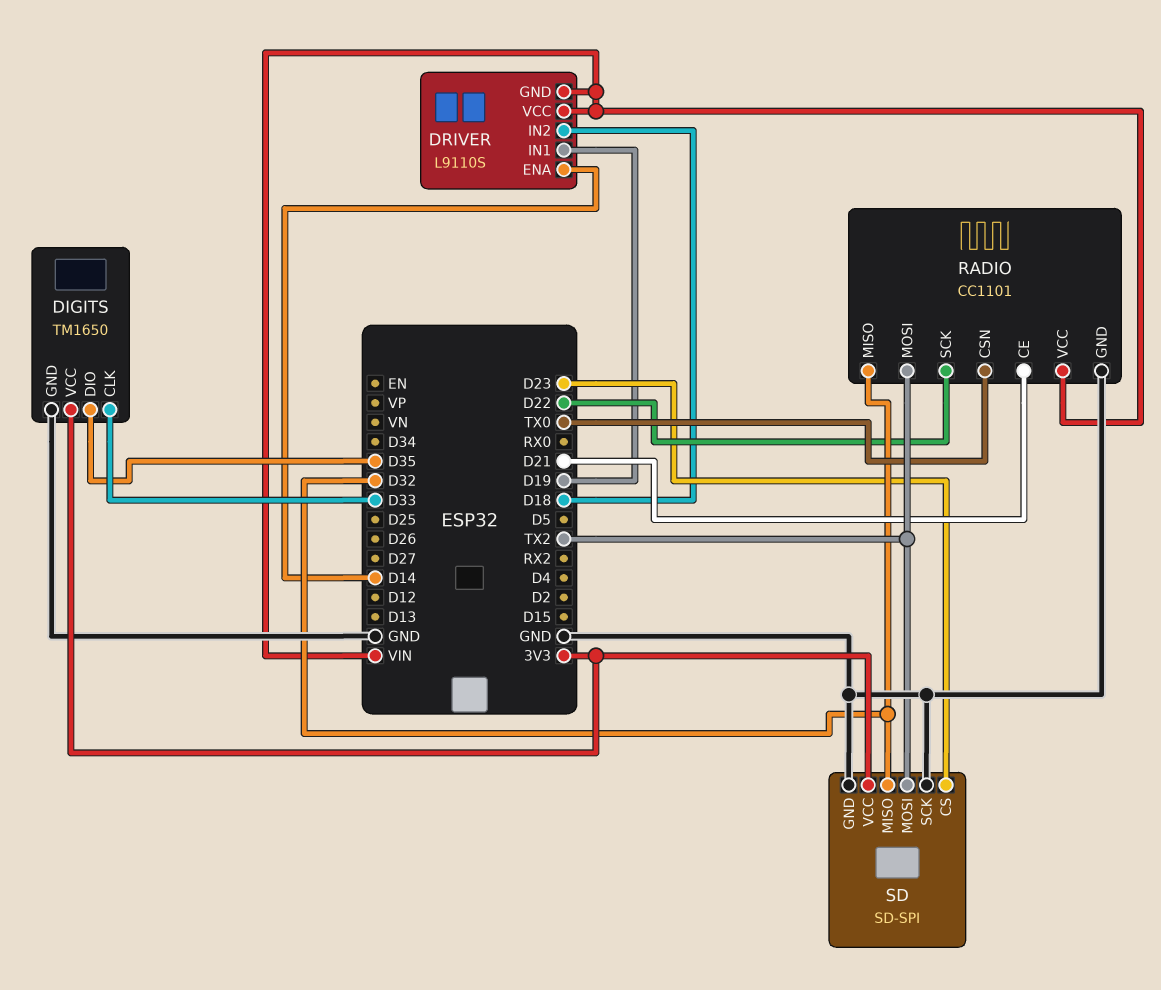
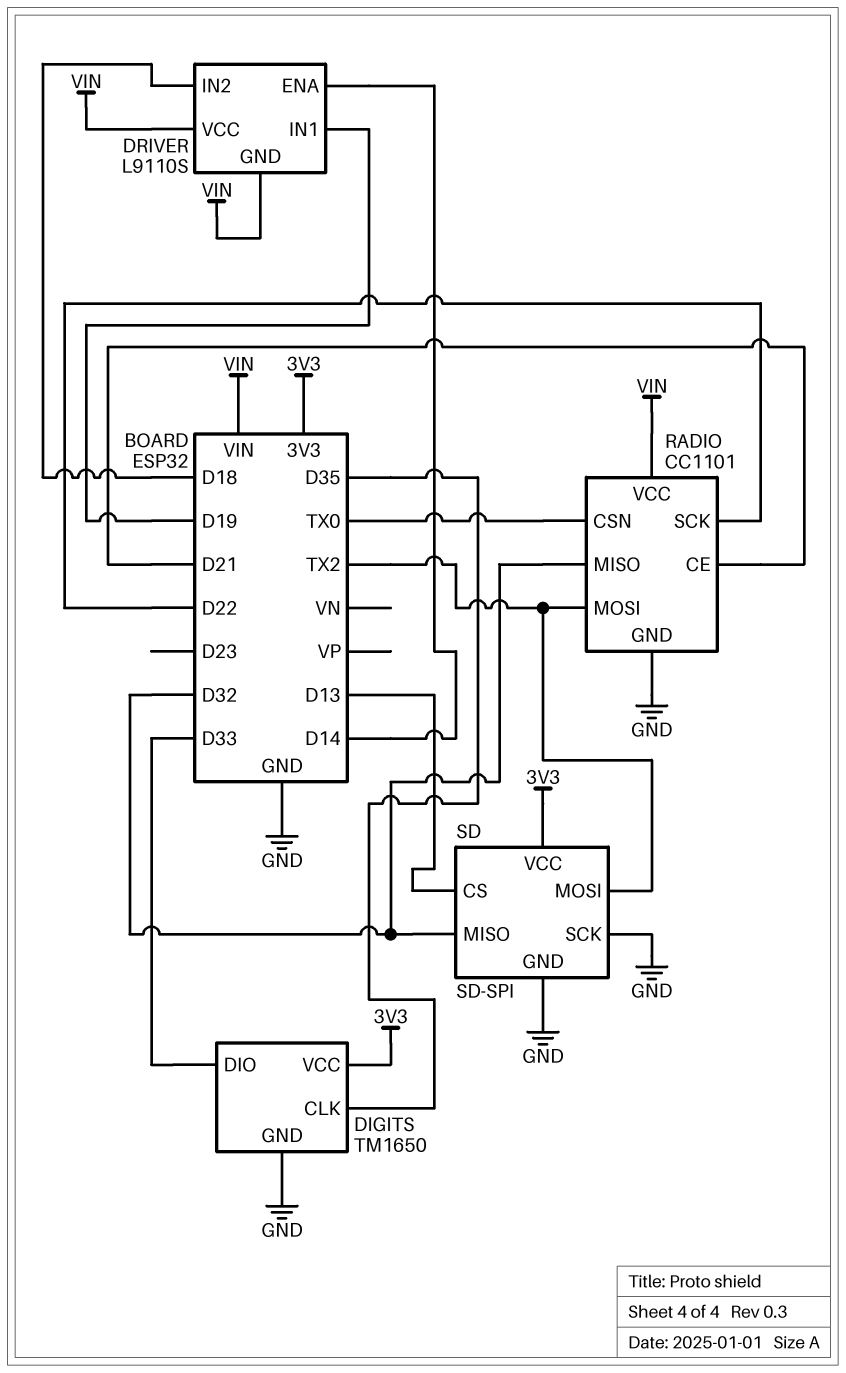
DIGITS pin CLK: D33 -> D35
DIGITS pin DIO: D35 -> D33
SD pin CS: D23 -> D13

